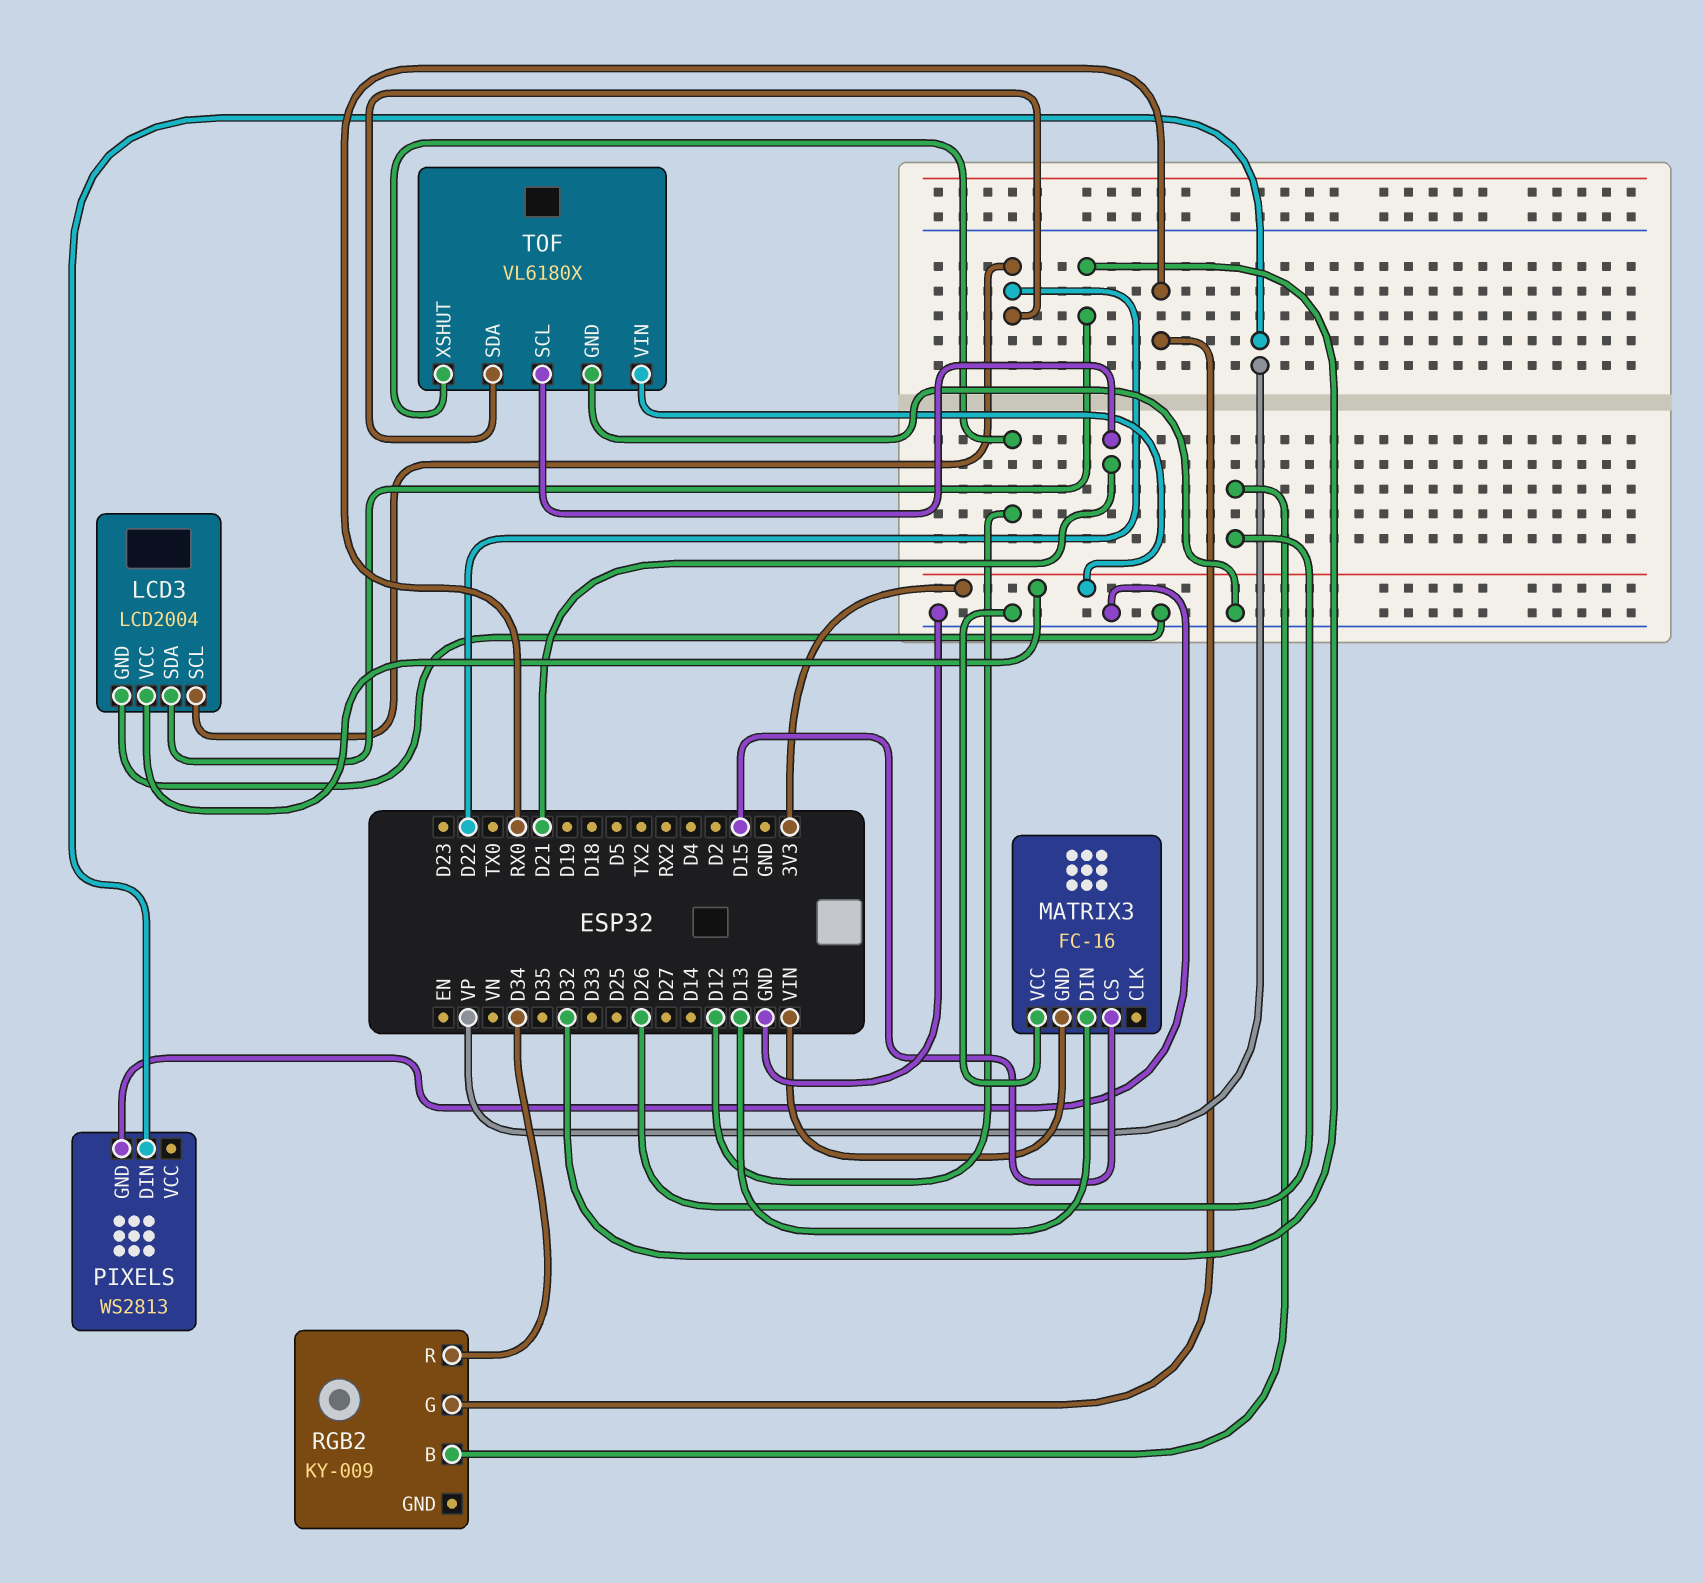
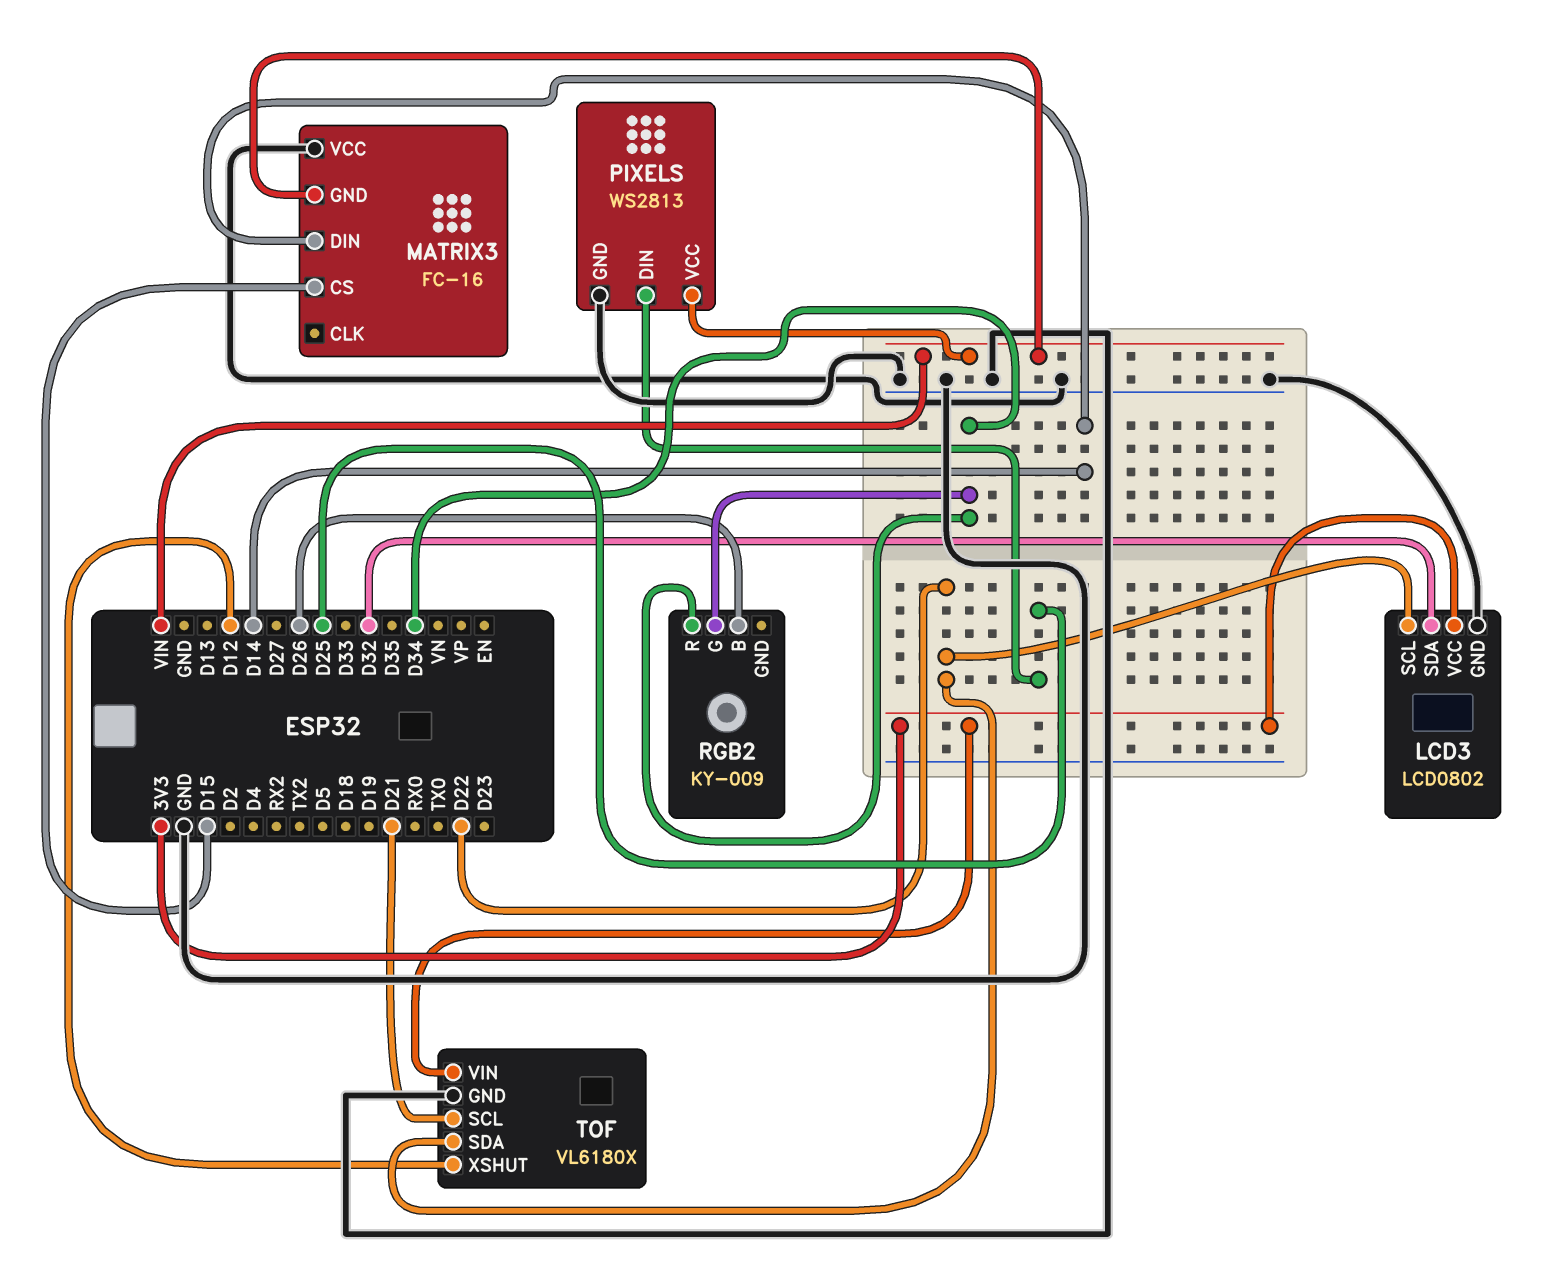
LCD3: LCD2004 -> LCD0802
MATRIX3 pin DIN: D13 -> D14
PIXELS pin DIN: VP -> D25
PIXELS pin VCC: none -> VIN
RGB2 pin G: RX0 -> D34

